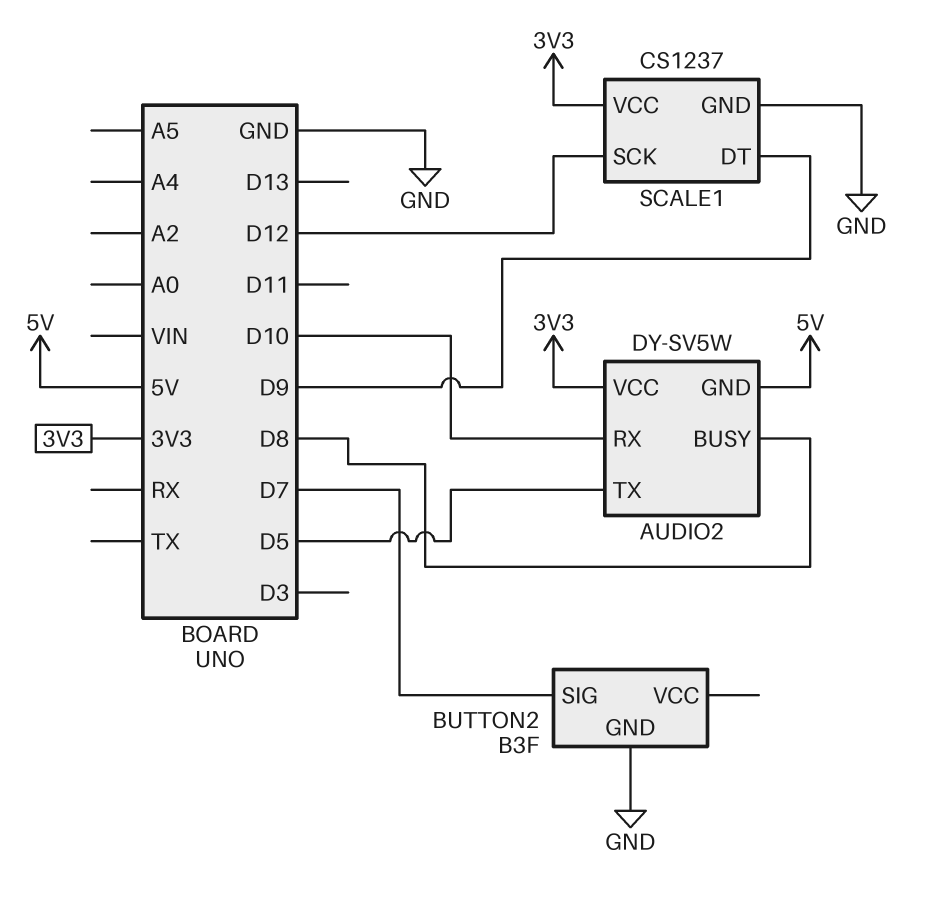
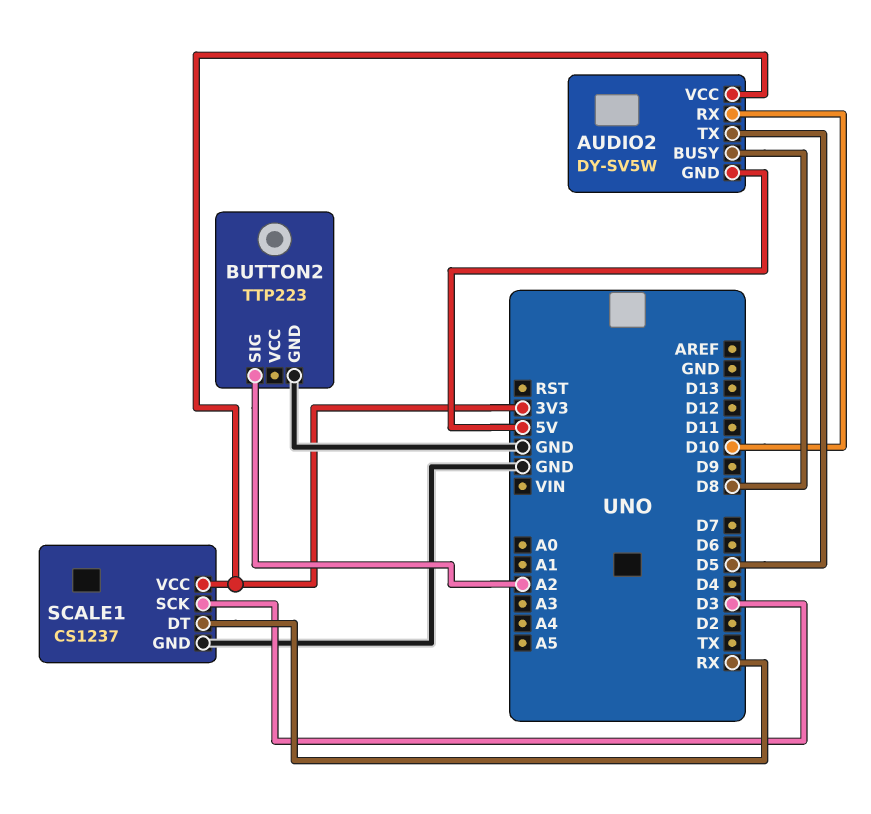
BUTTON2: B3F -> TTP223
BUTTON2 pin SIG: D7 -> A2
SCALE1 pin DT: D9 -> RX
SCALE1 pin SCK: D12 -> D3

